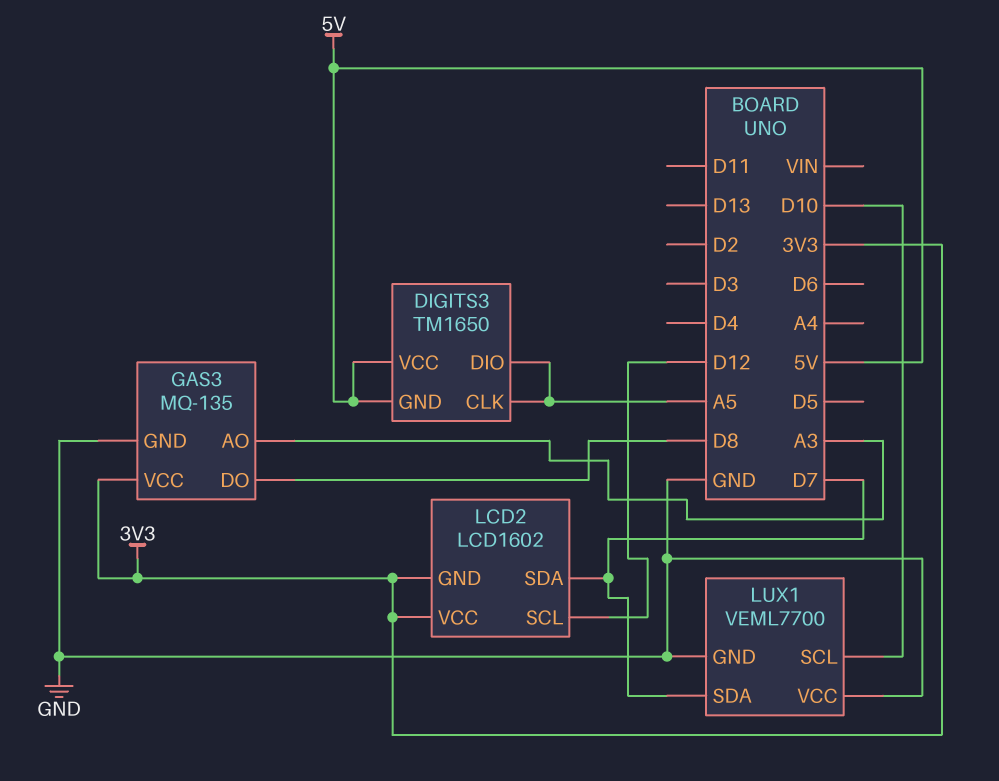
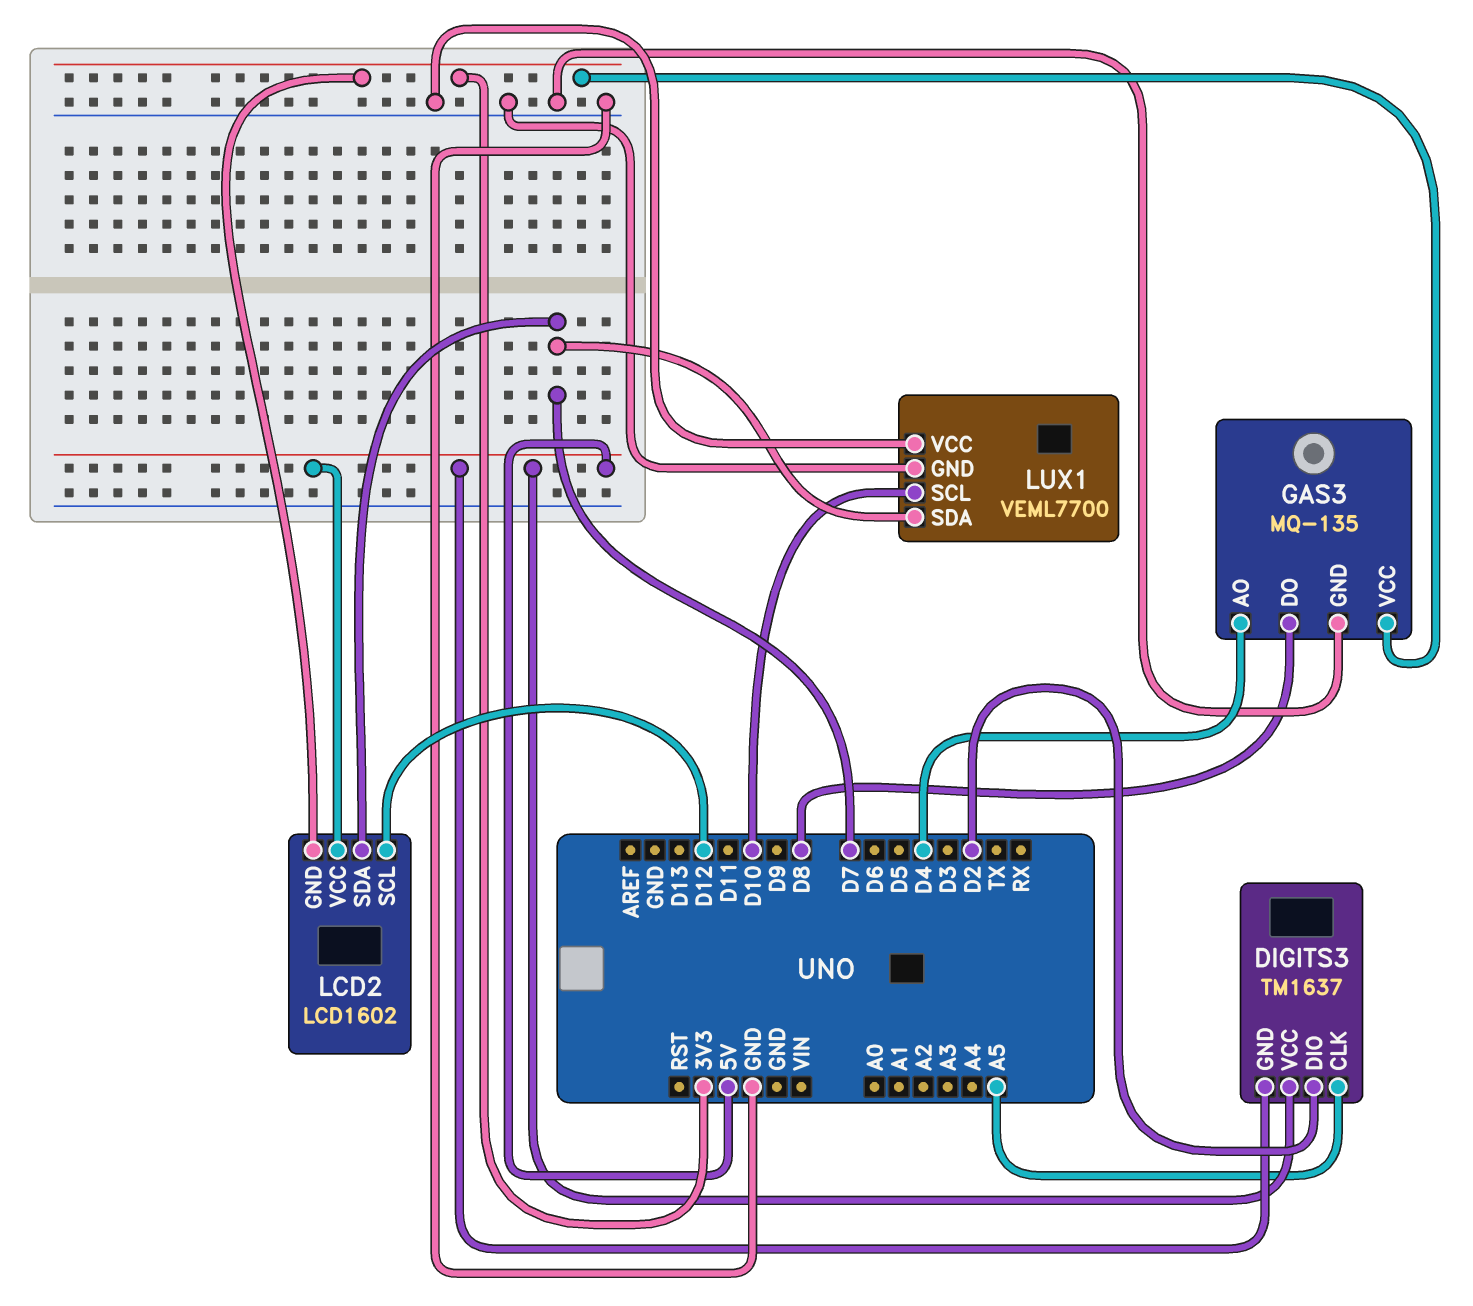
DIGITS3: TM1650 -> TM1637
DIGITS3 pin DIO: A5 -> D2
GAS3 pin AO: A3 -> D4
LCD2 pin VCC: 3V3 -> 5V

